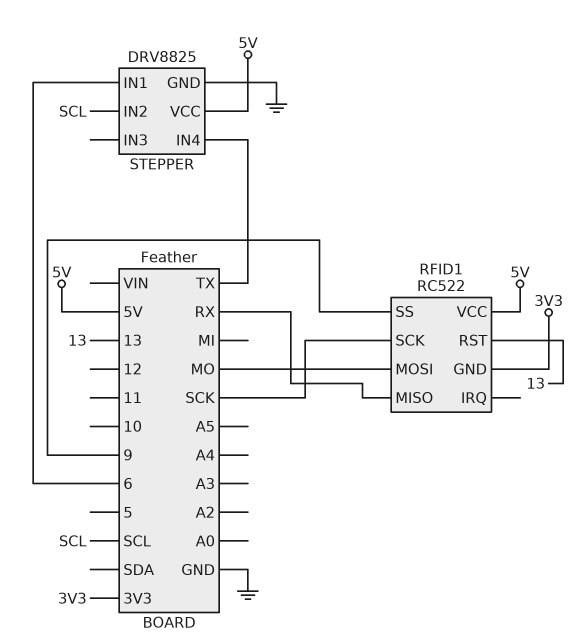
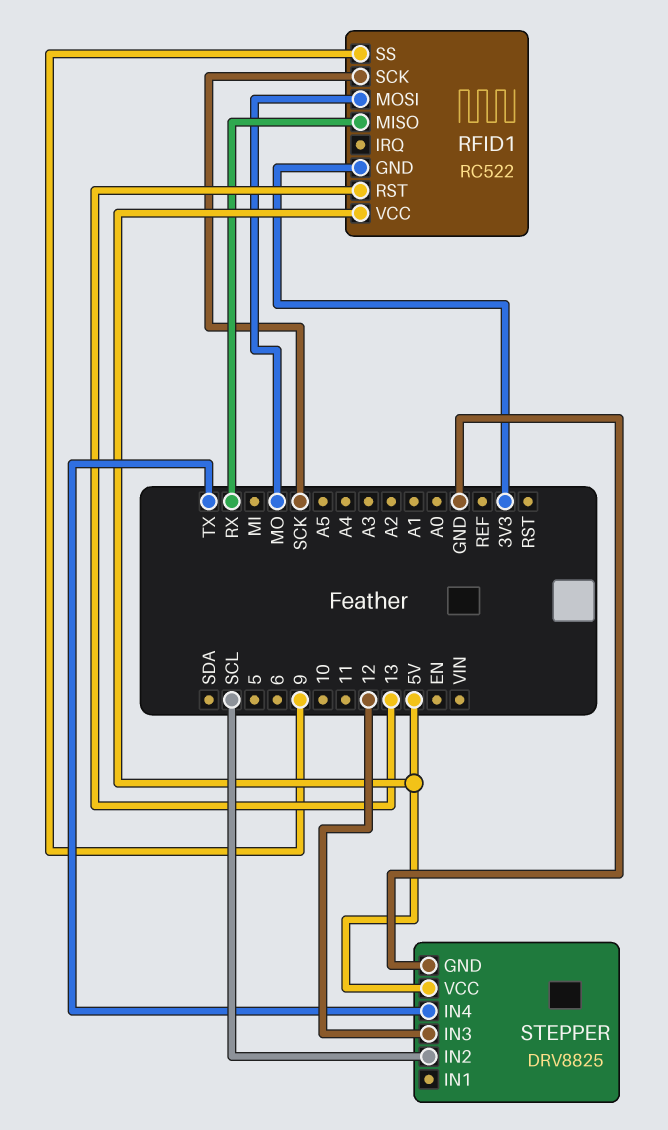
STEPPER pin IN1: 6 -> none
STEPPER pin IN3: none -> 12

